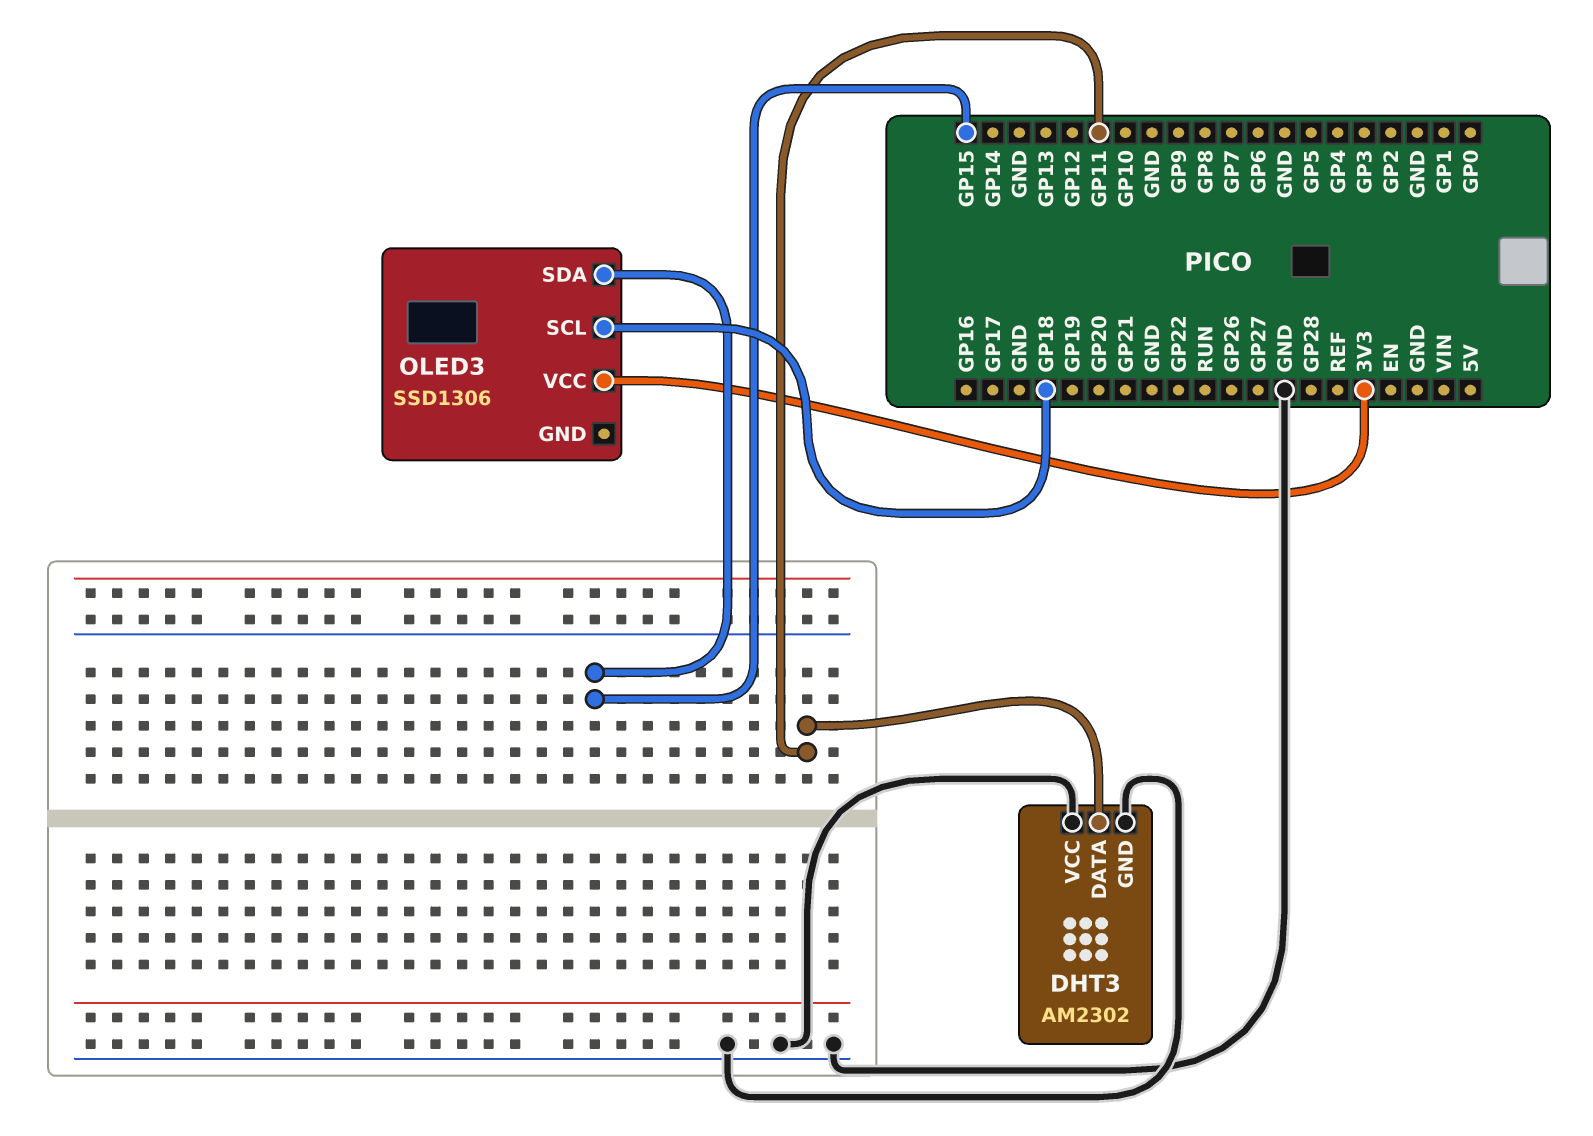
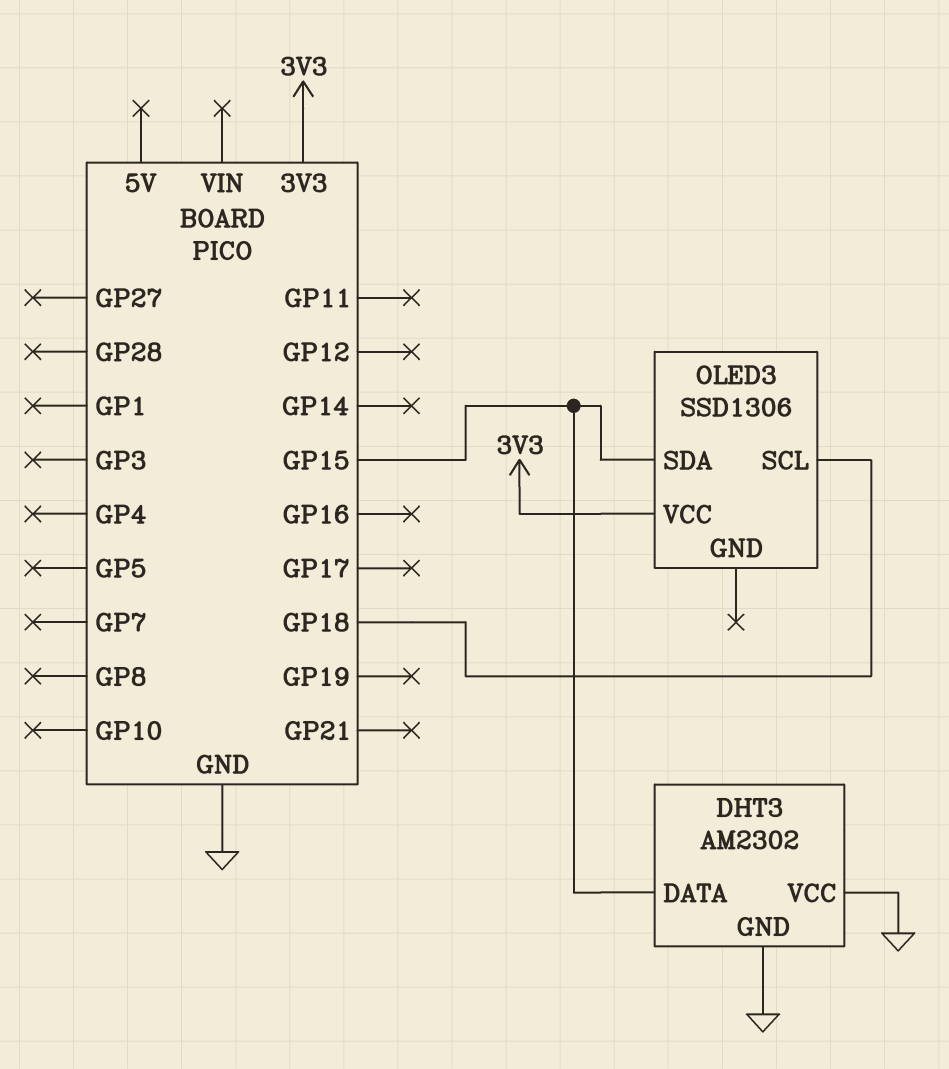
DHT3 pin DATA: GP11 -> GP15

